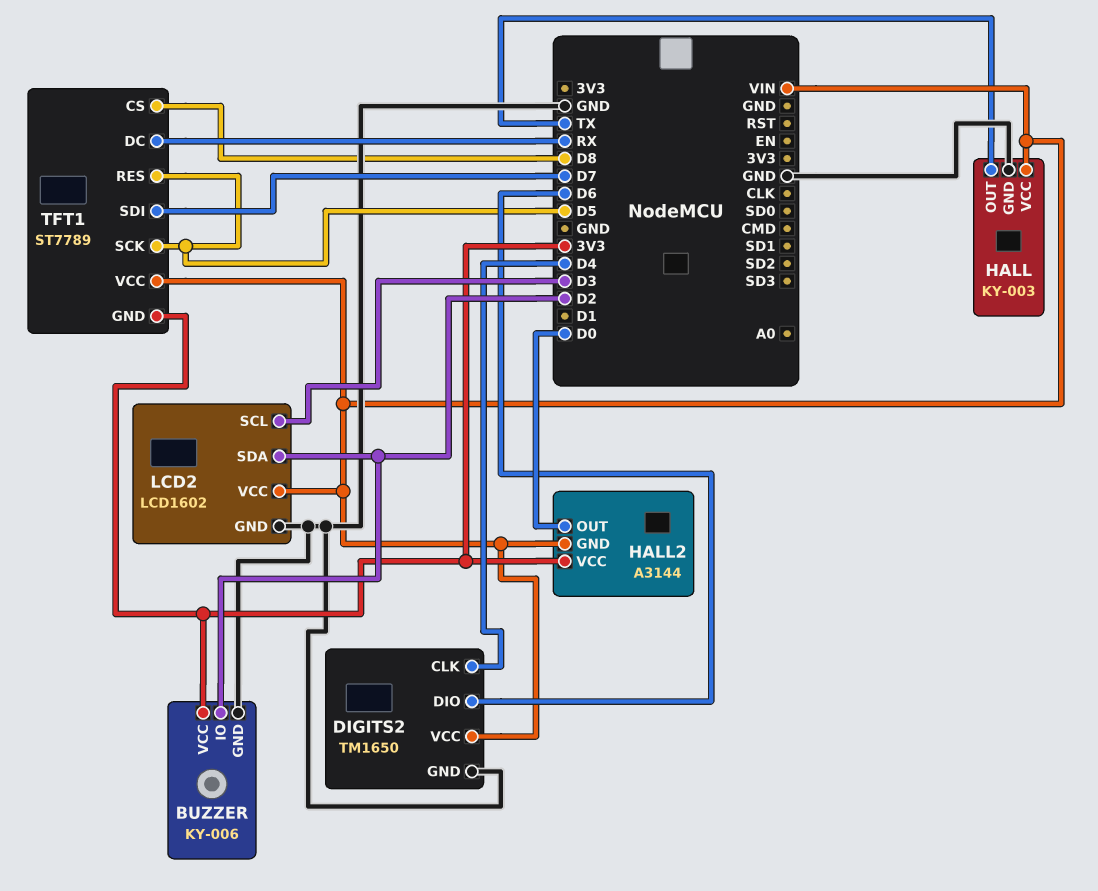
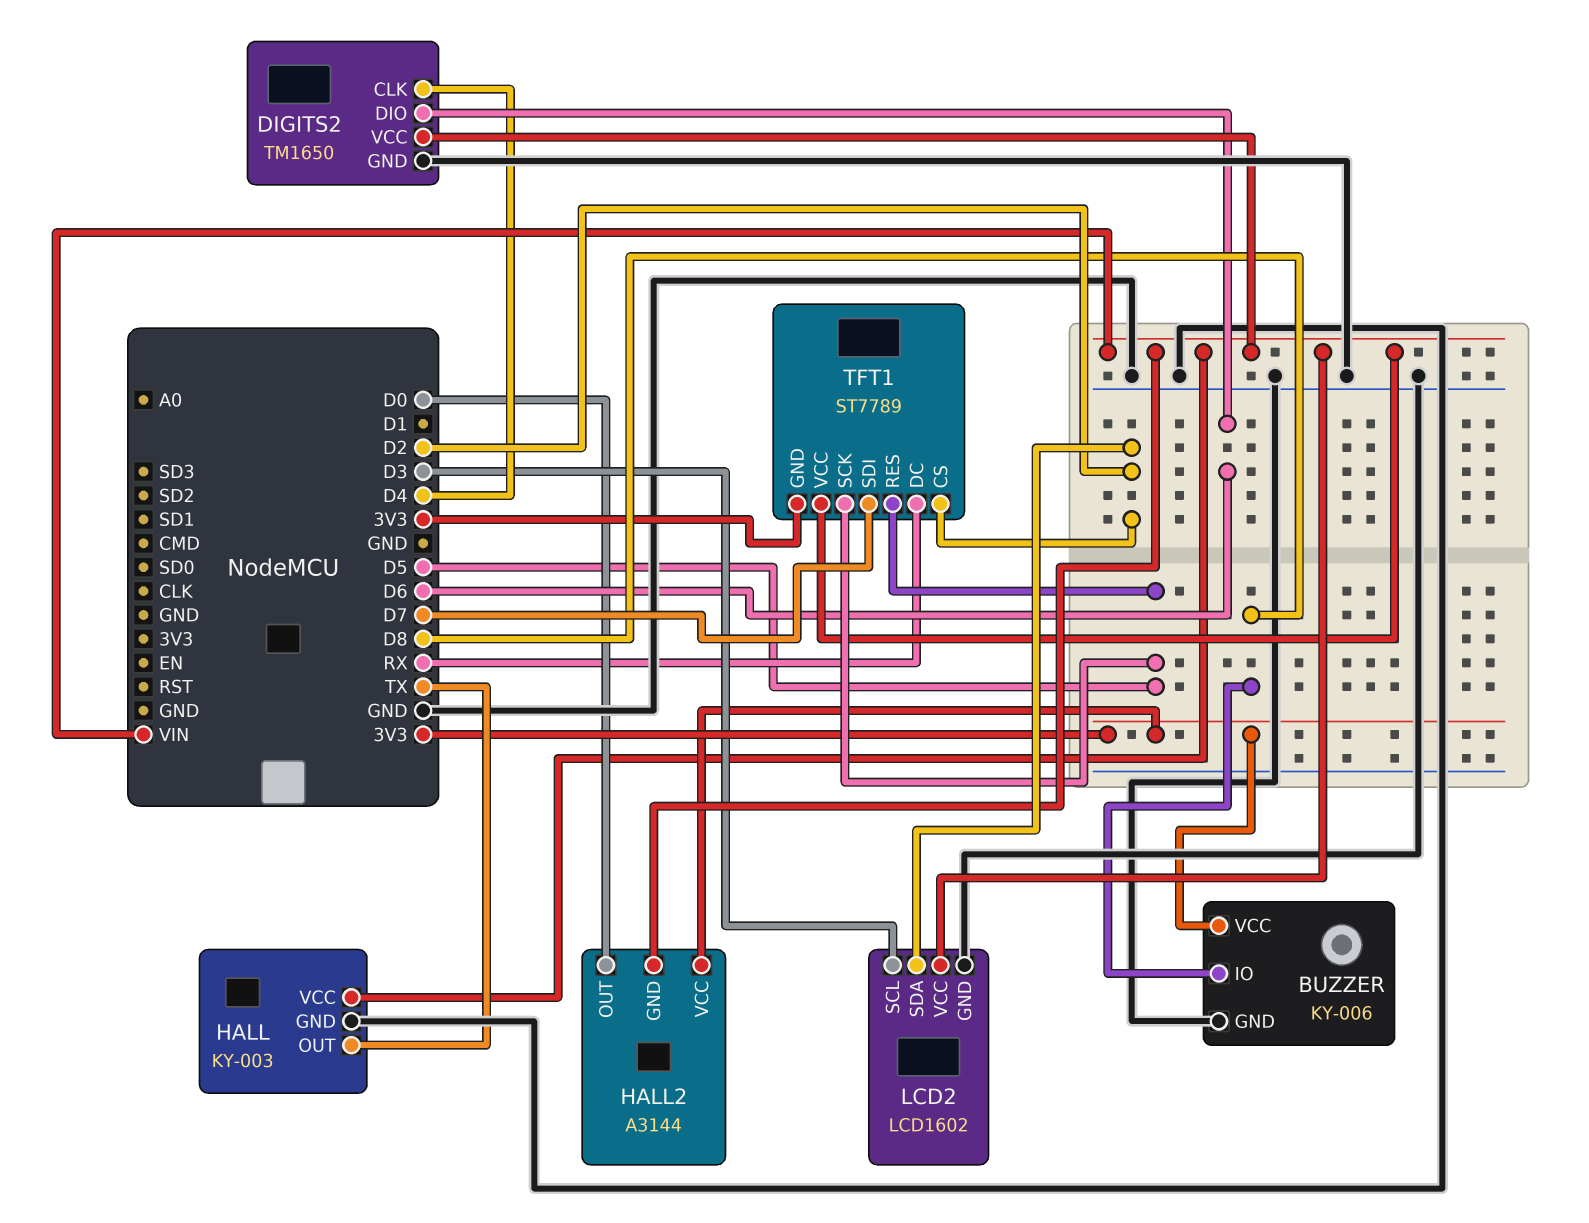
BUZZER pin IO: D2 -> D8
TFT1 pin CS: D8 -> D2

